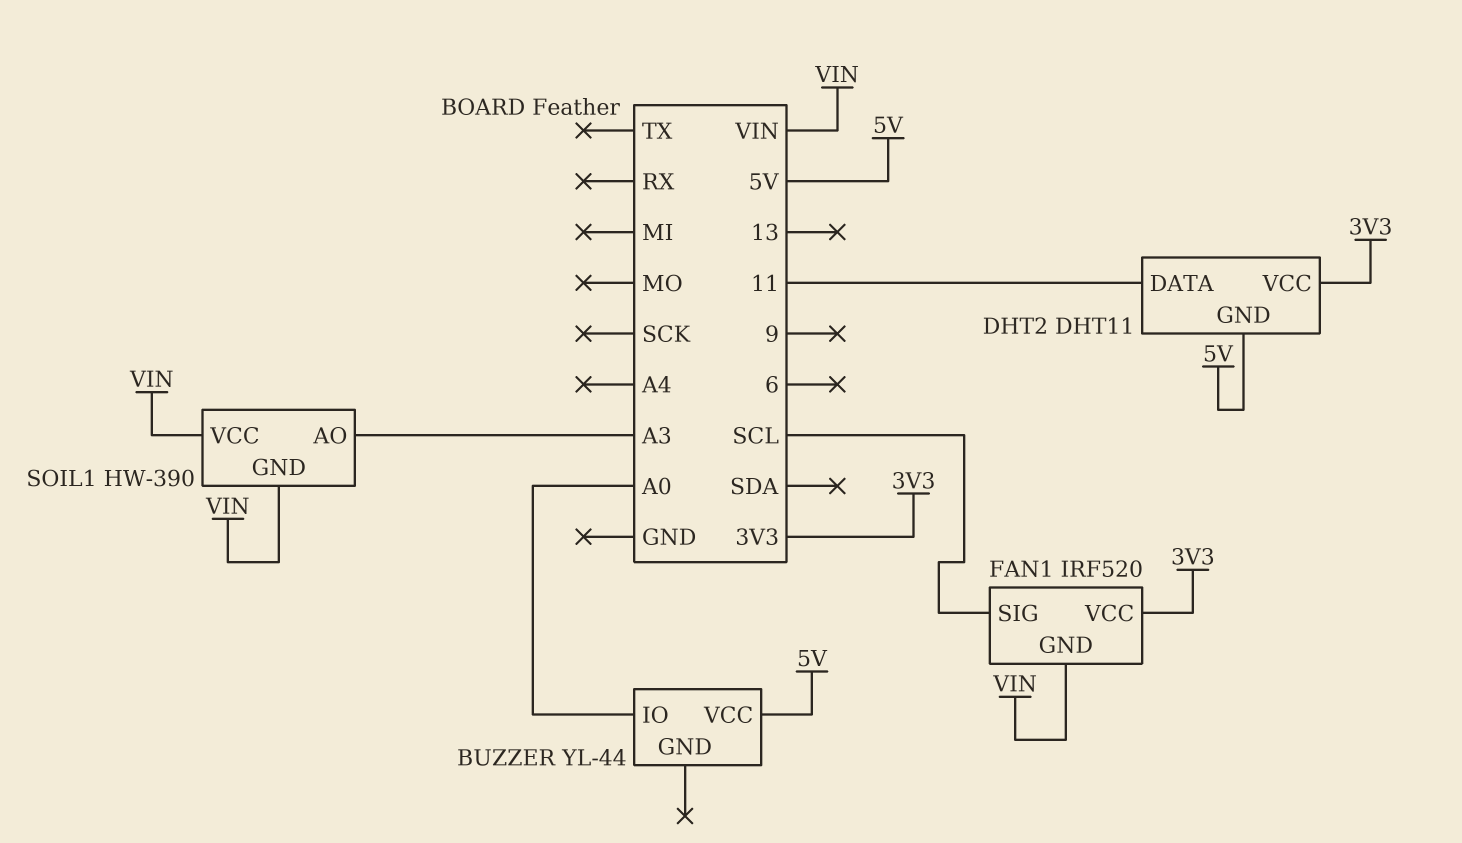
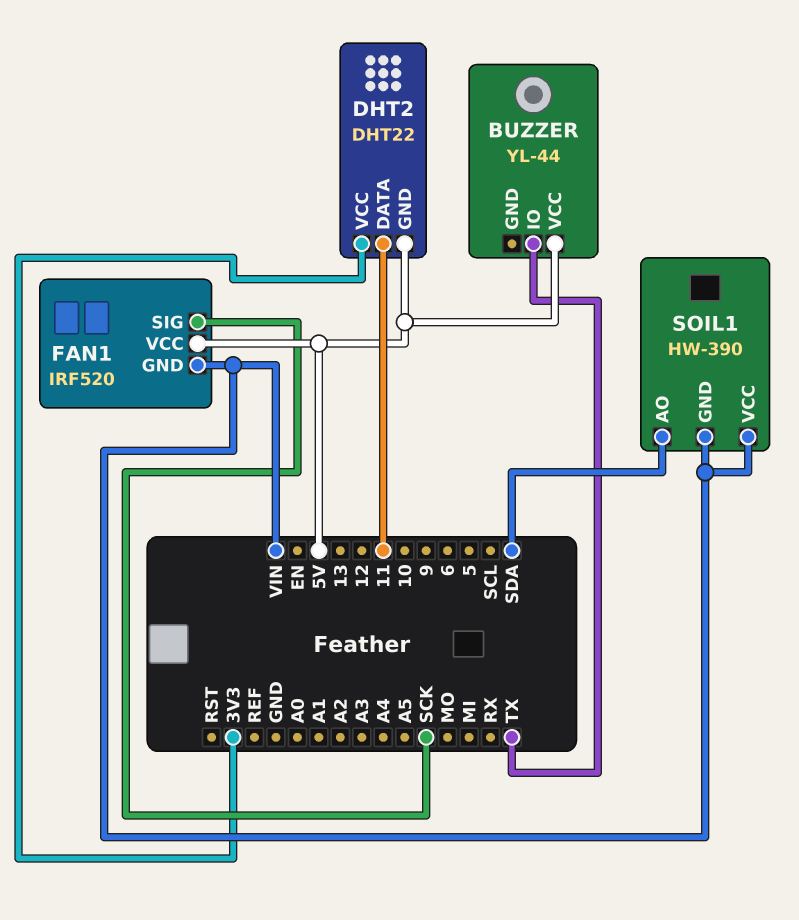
BUZZER pin IO: A0 -> TX
DHT2: DHT11 -> DHT22
FAN1 pin SIG: SCL -> SCK
FAN1 pin VCC: 3V3 -> 5V
SOIL1 pin AO: A3 -> SDA

